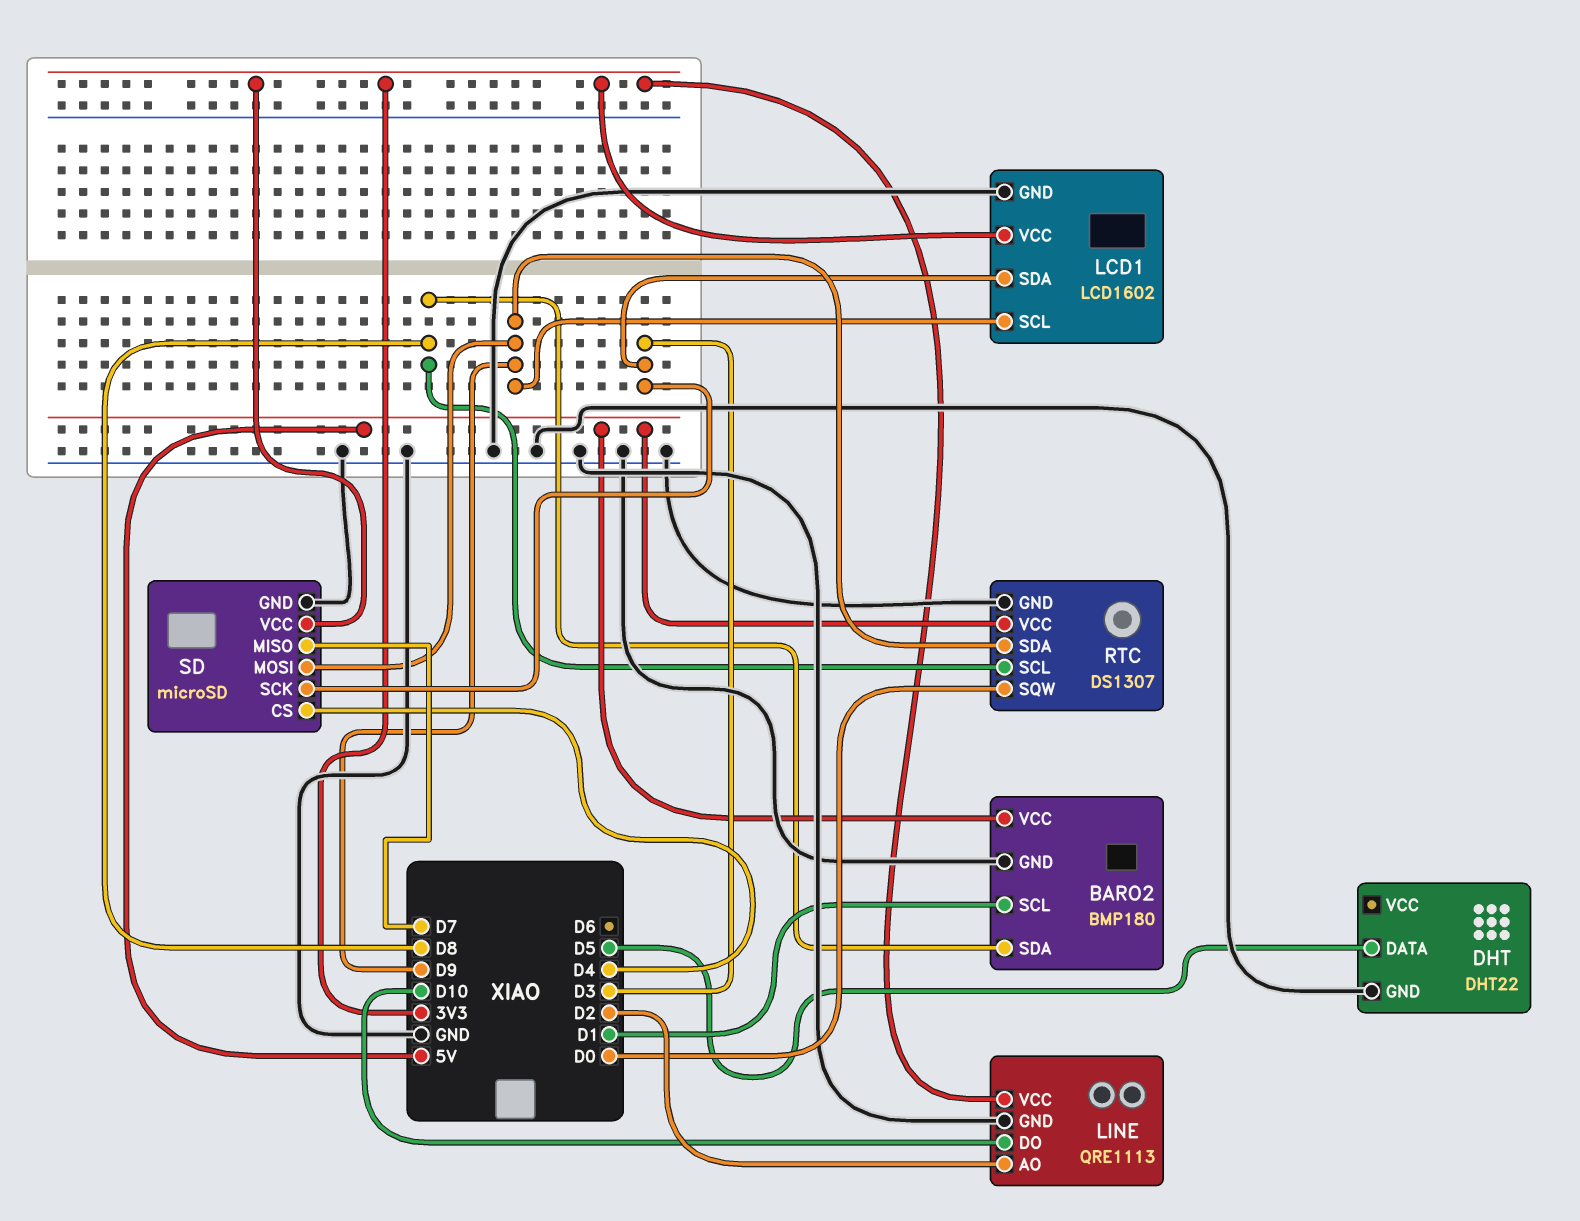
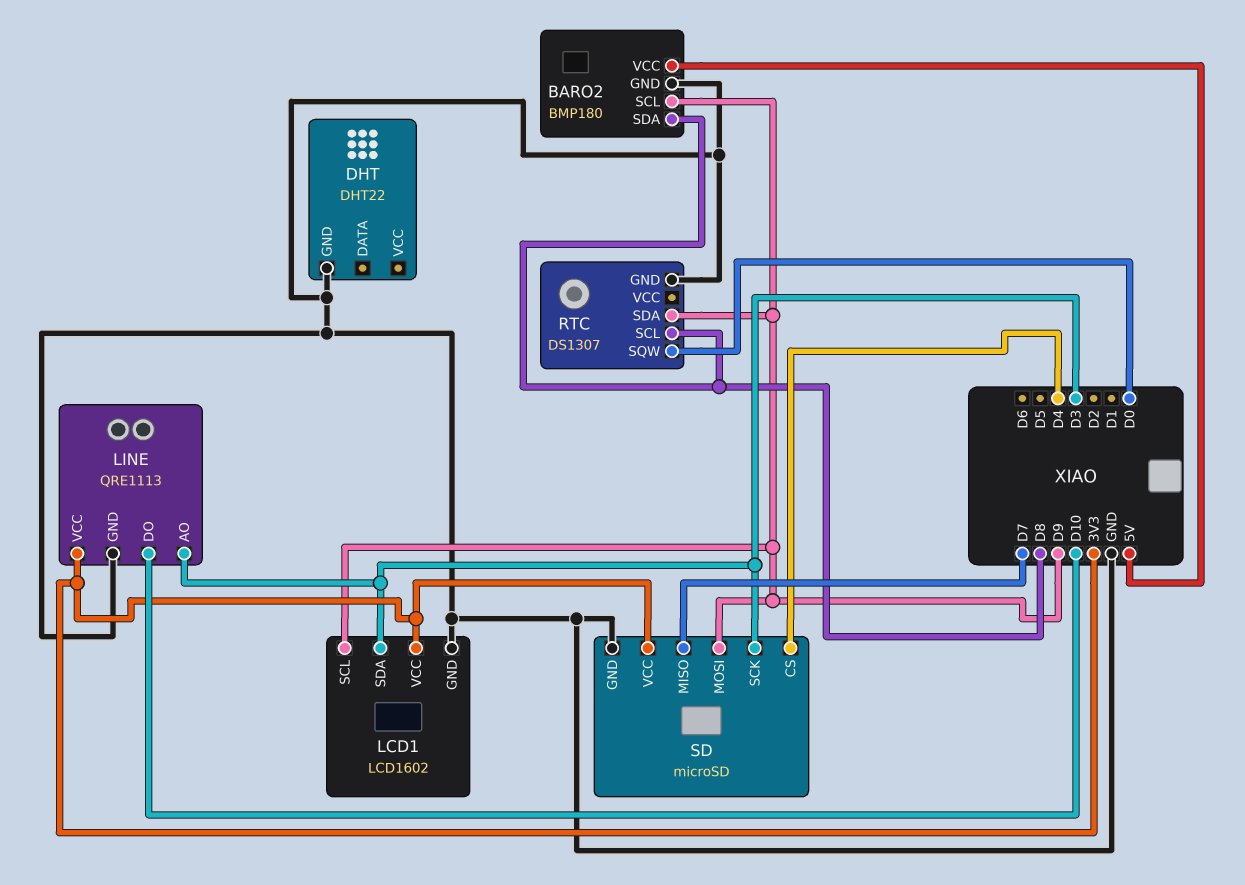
BARO2 pin SCL: D1 -> D9
DHT pin DATA: D5 -> none
LINE pin AO: D2 -> D3
RTC pin VCC: 5V -> none

